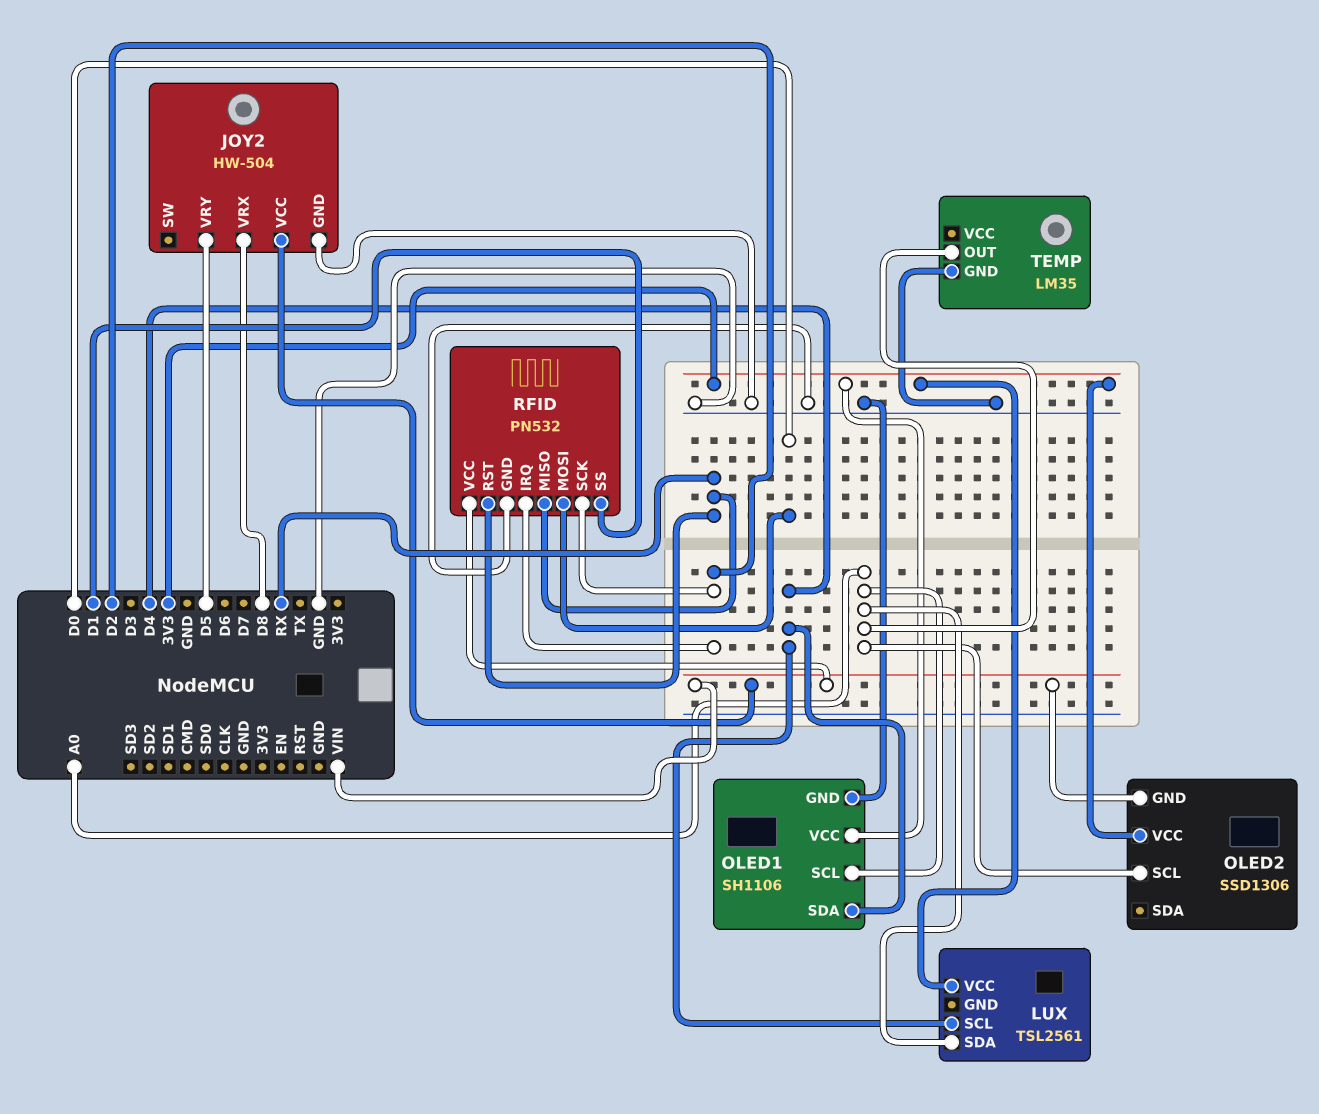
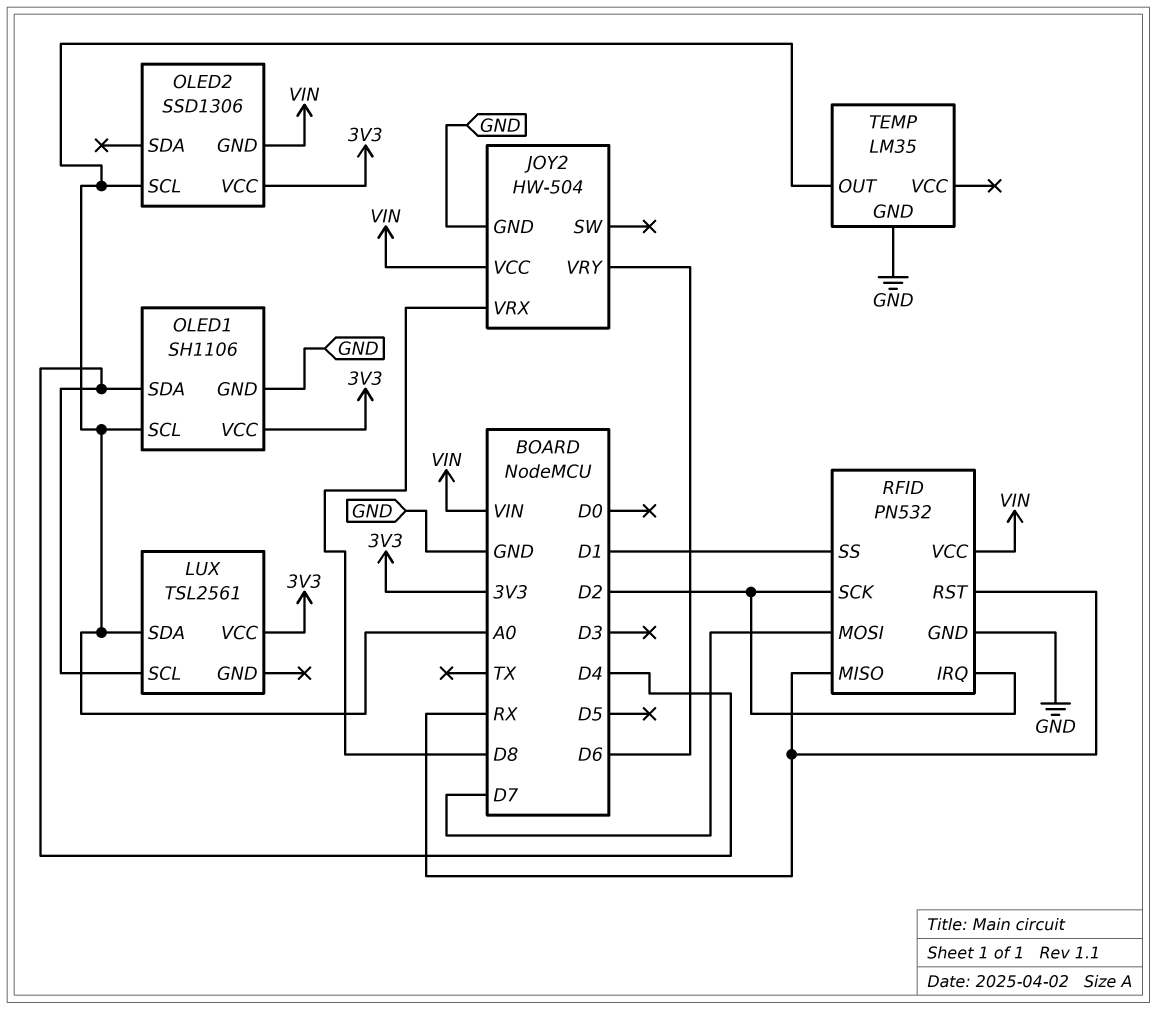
JOY2 pin VRY: D5 -> D6
RFID pin MOSI: D0 -> D7

